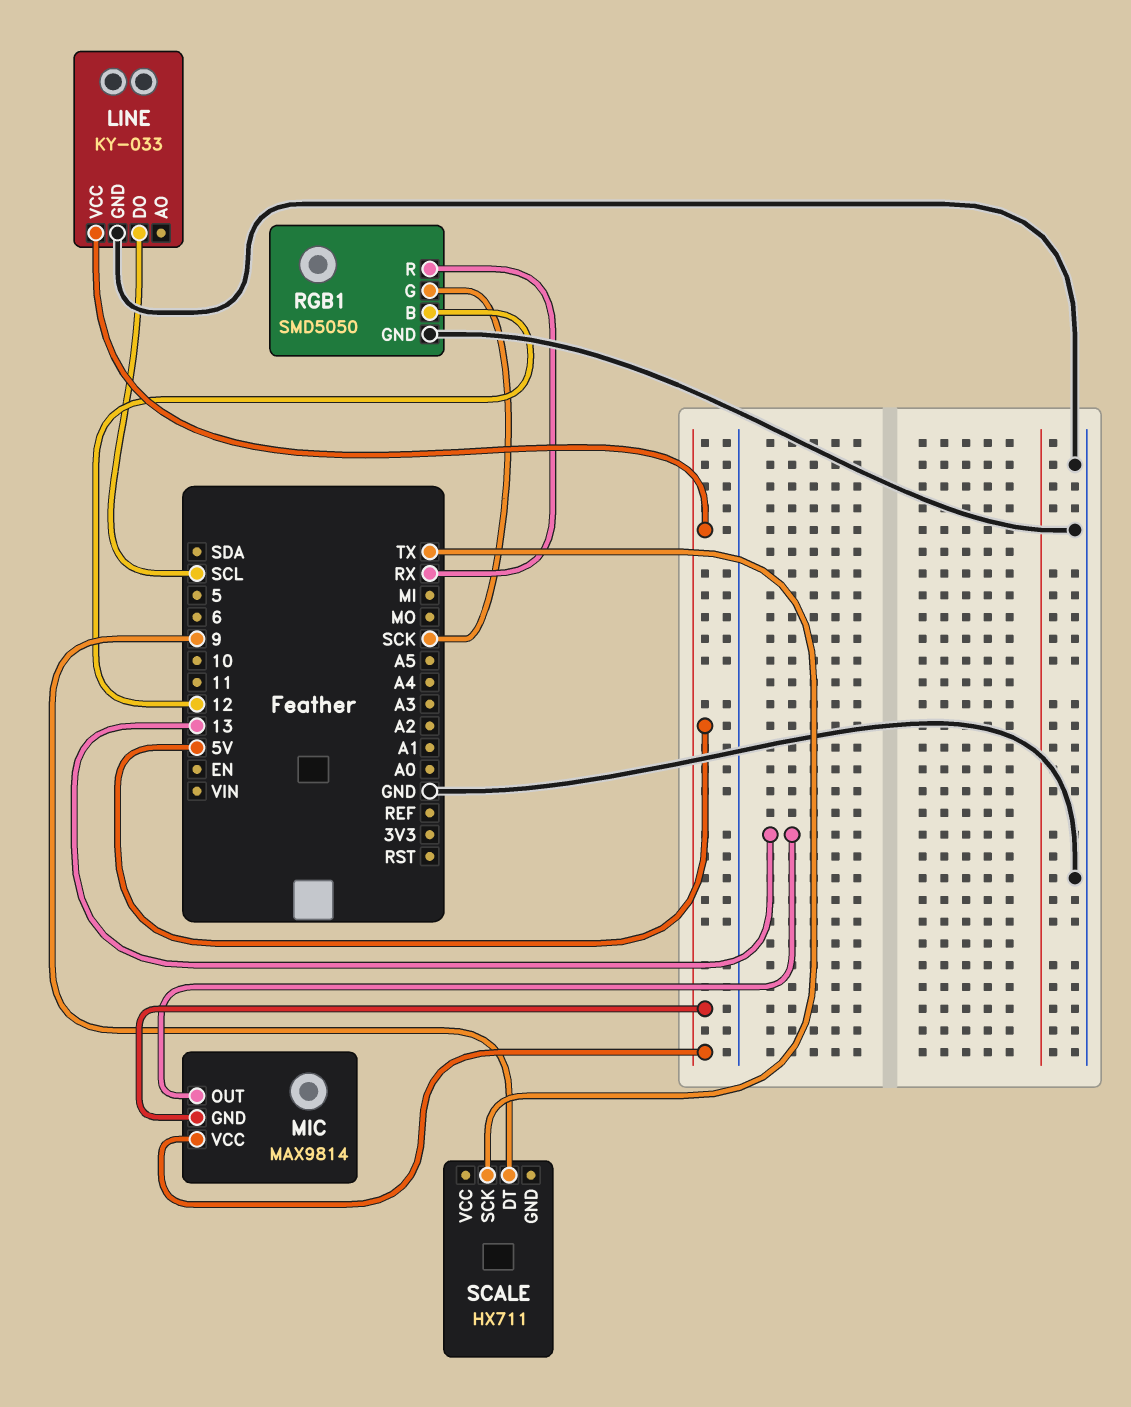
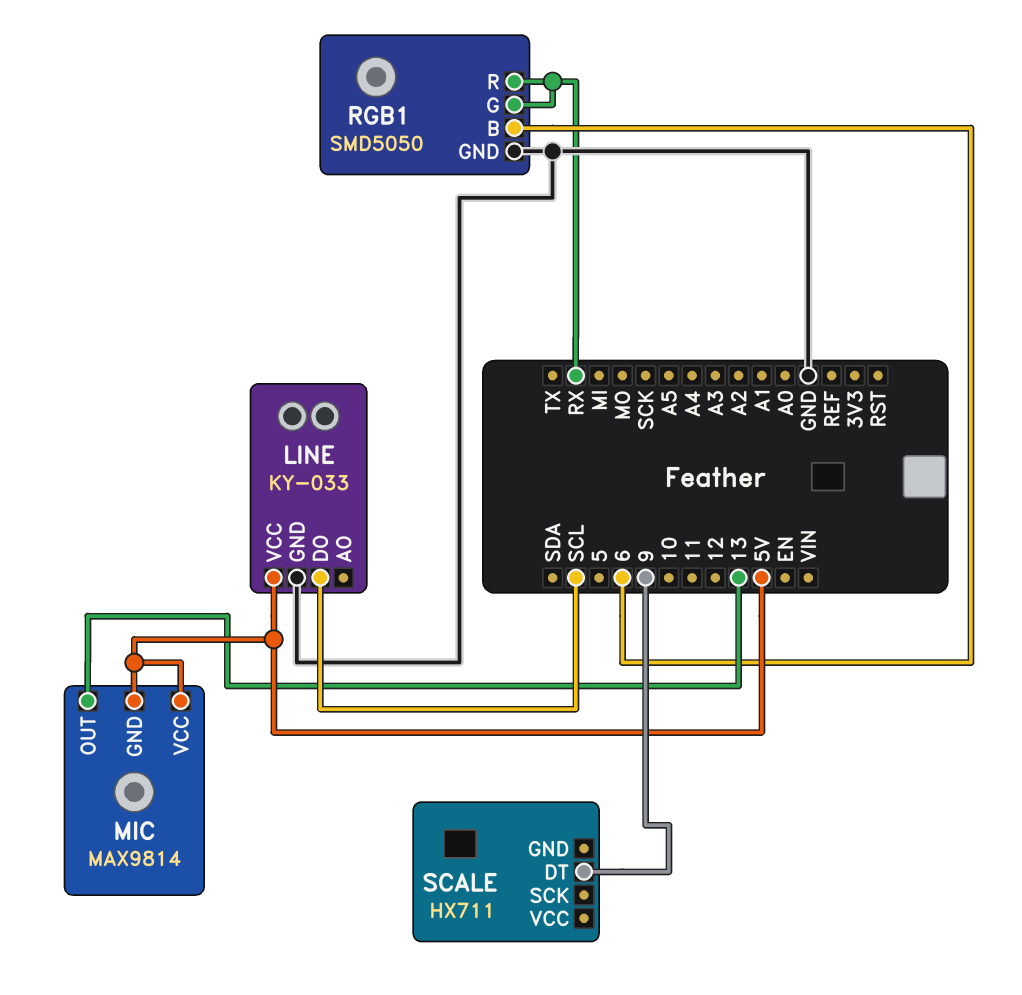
RGB1 pin B: 12 -> 6
RGB1 pin G: SCK -> RX
SCALE pin SCK: TX -> none

